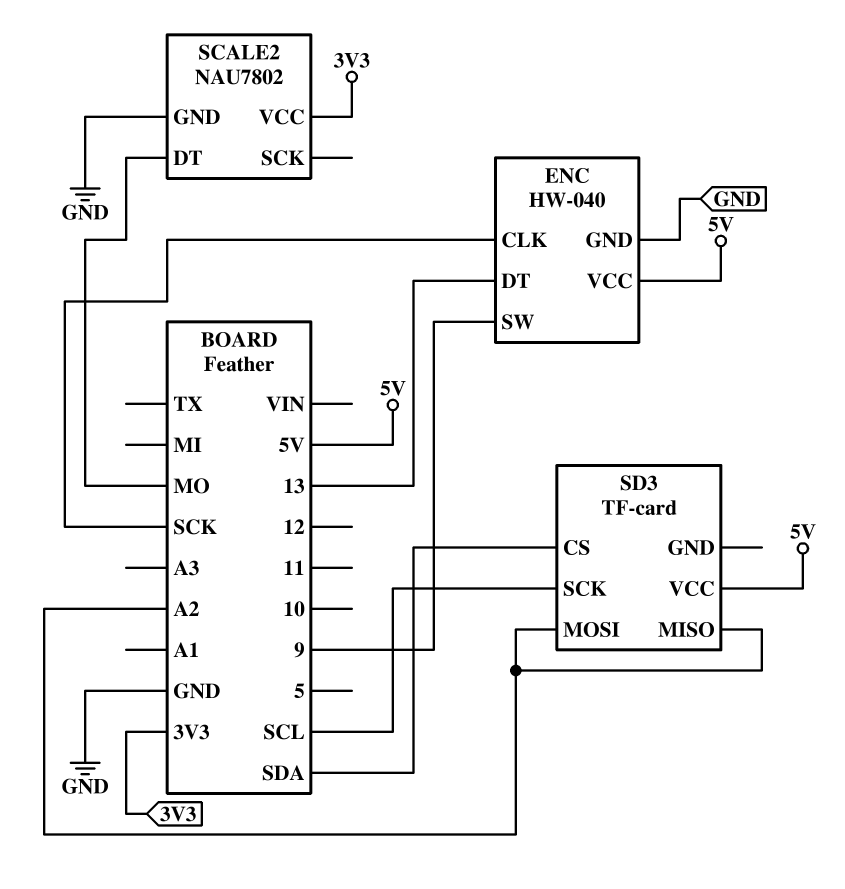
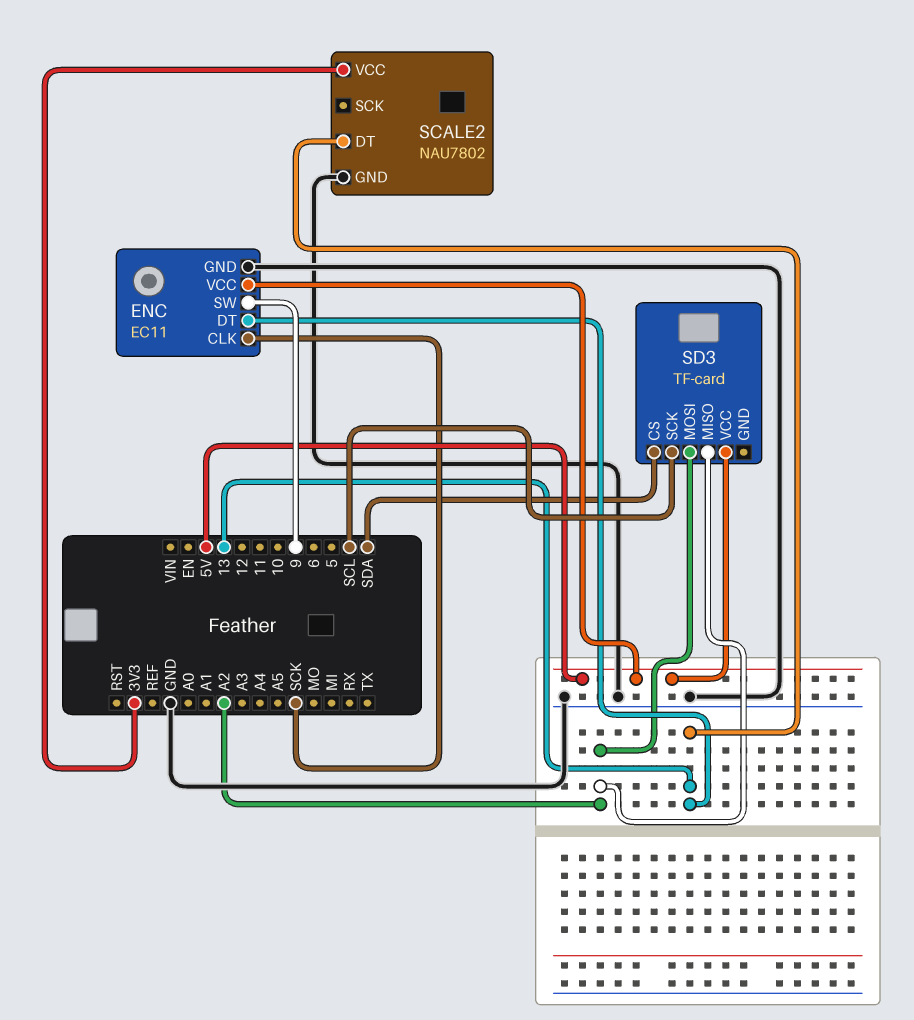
ENC: HW-040 -> EC11
SCALE2 pin DT: MO -> 13

